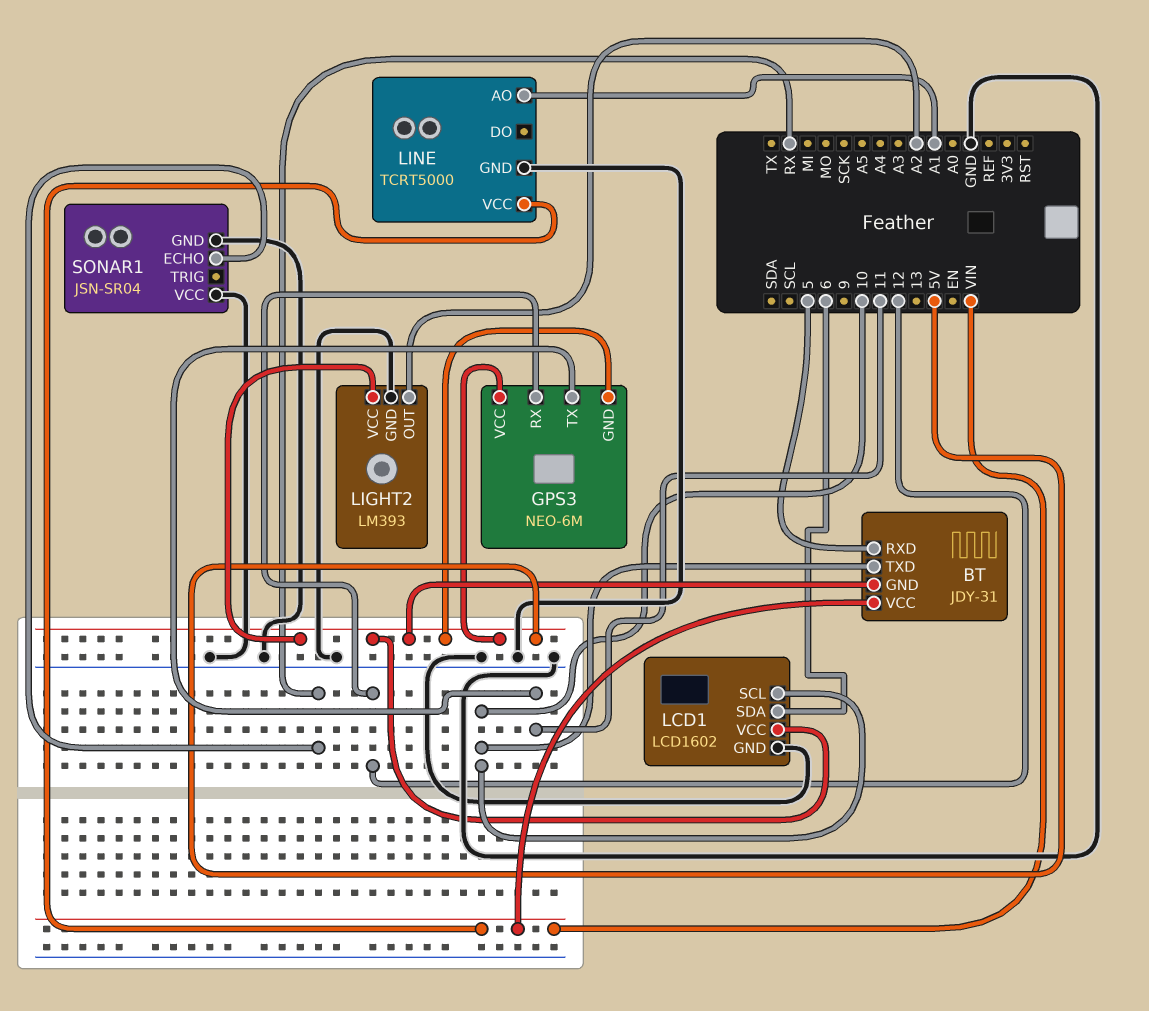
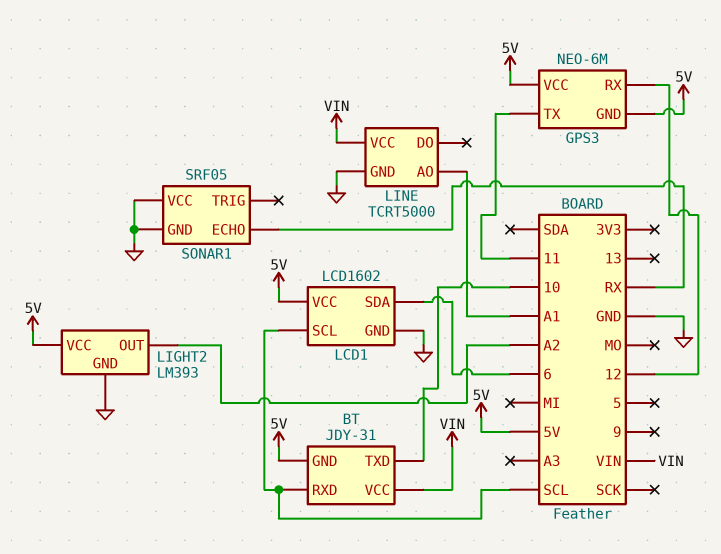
BT pin RXD: 5 -> SCL
LCD1 pin SCL: 10 -> SCL
SONAR1: JSN-SR04 -> SRF05

